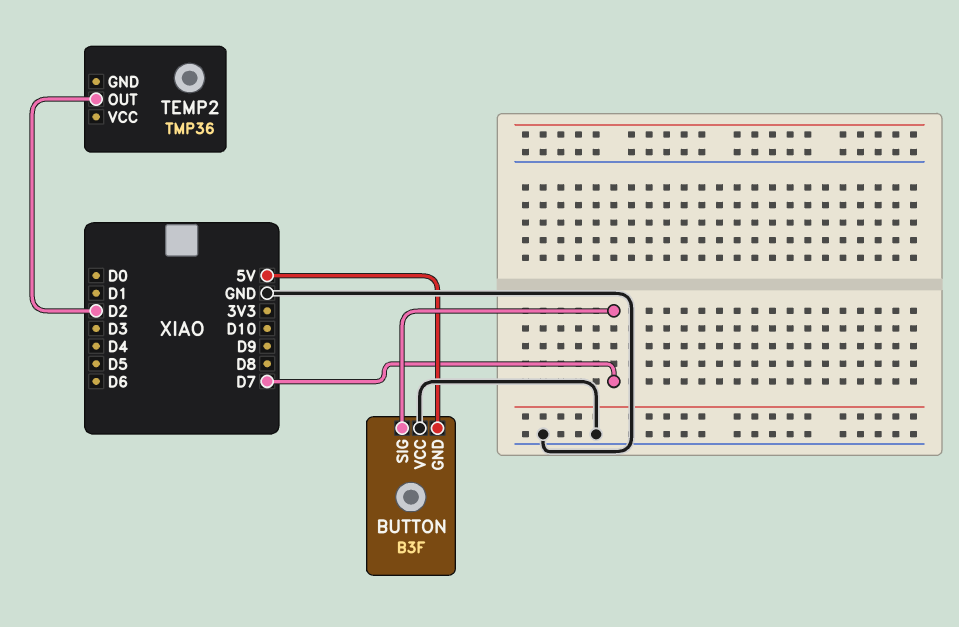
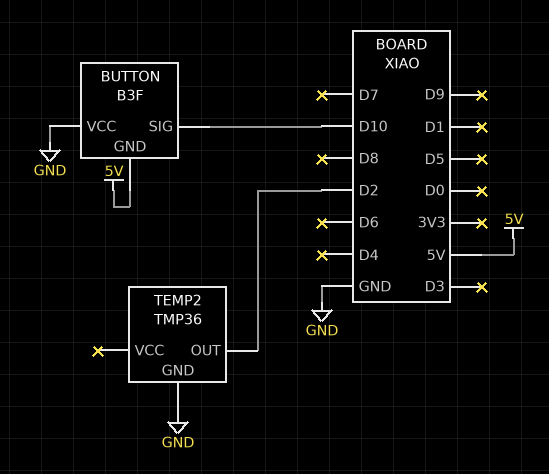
BUTTON pin SIG: D7 -> D10
TEMP2 pin GND: none -> GND

